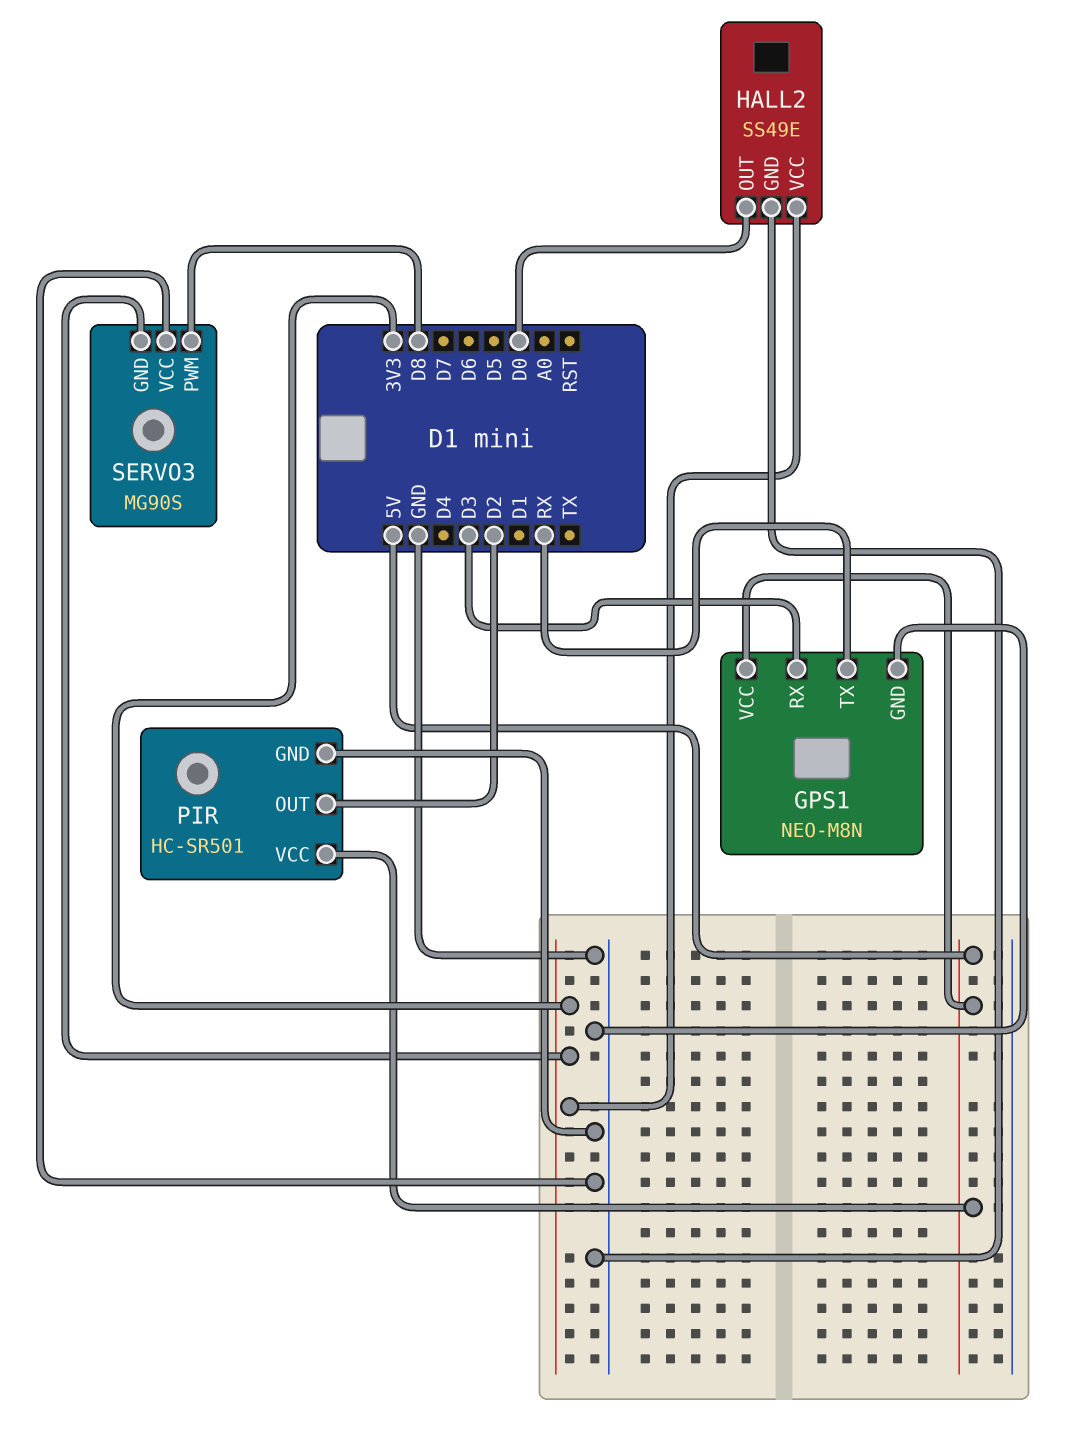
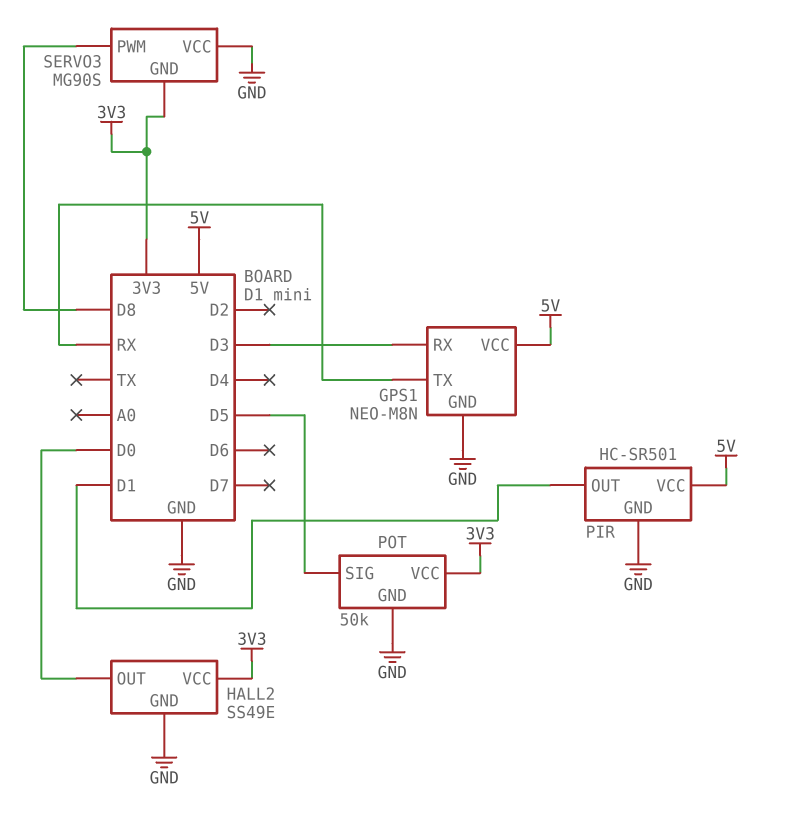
PIR pin OUT: D2 -> D1
POT: none -> 50k
POT pin GND: none -> GND
POT pin SIG: none -> D5
POT pin VCC: none -> 3V3

